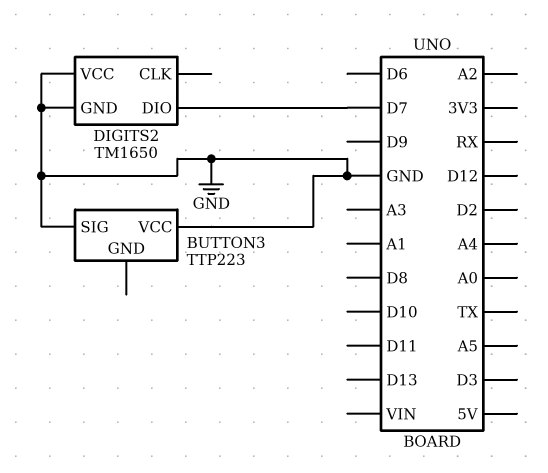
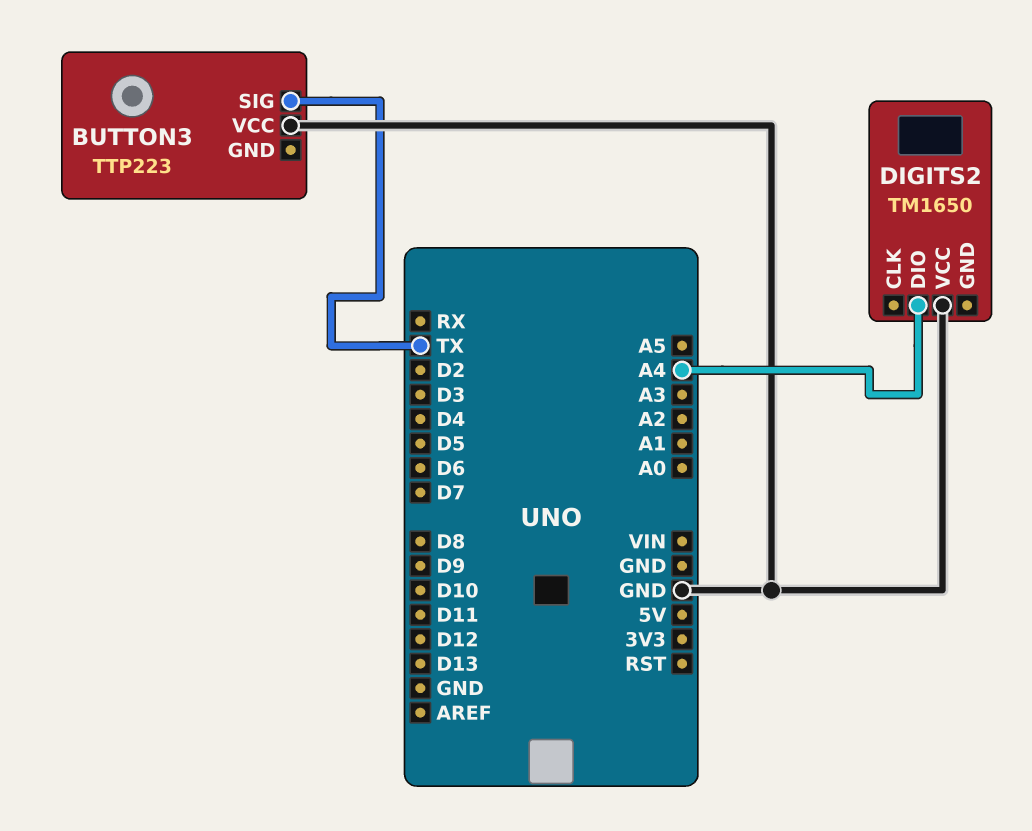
BUTTON3 pin SIG: GND -> TX
DIGITS2 pin DIO: D7 -> A4
DIGITS2 pin GND: GND -> none

